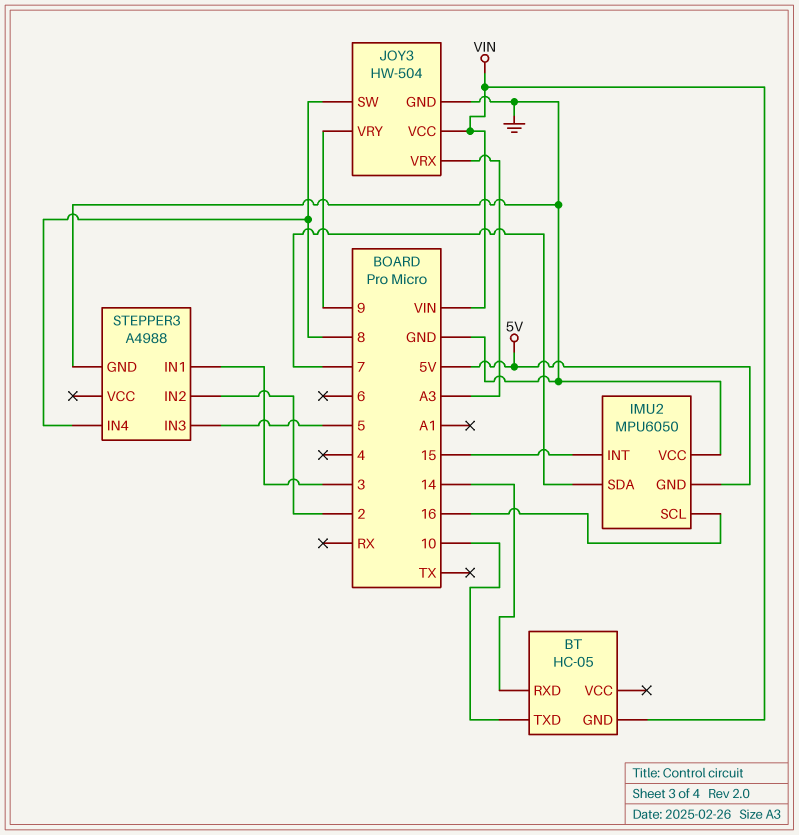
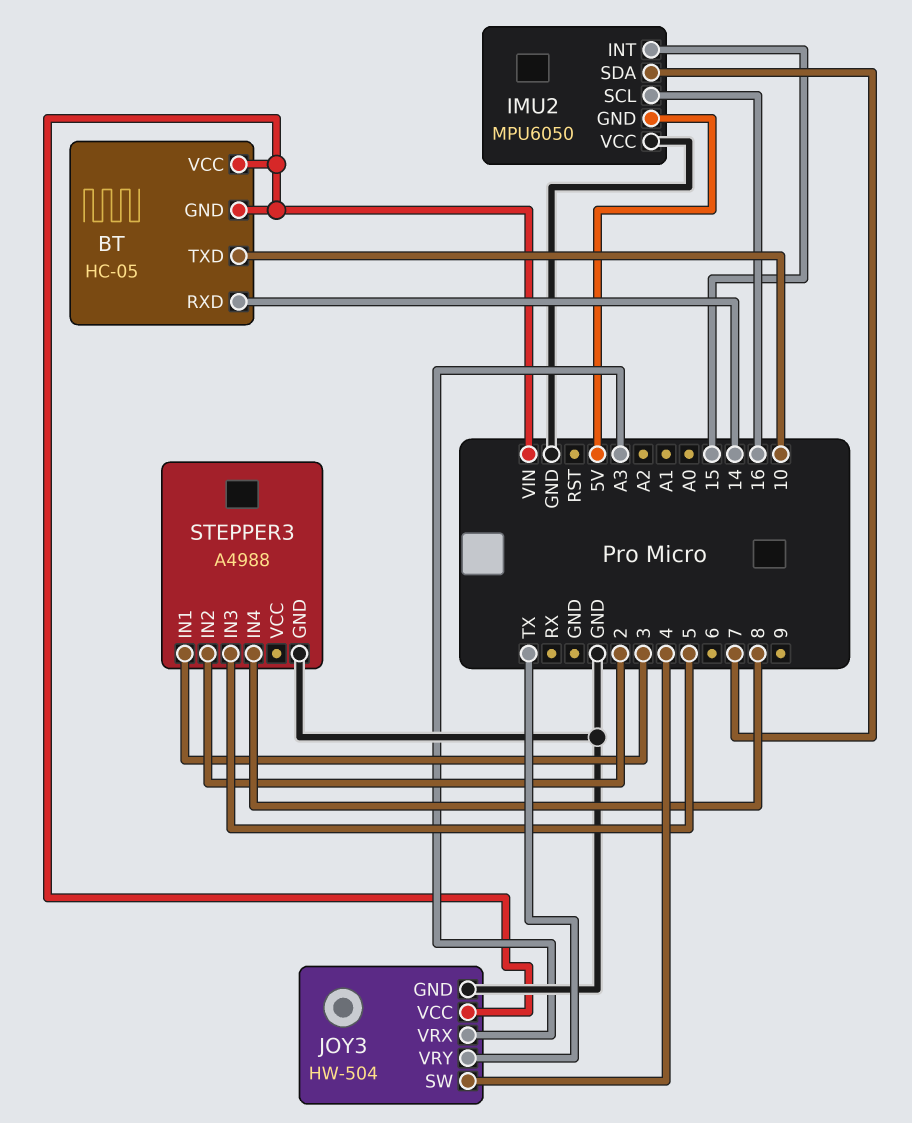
BT pin VCC: none -> VIN
JOY3 pin SW: 8 -> 4
JOY3 pin VRY: 9 -> TX

